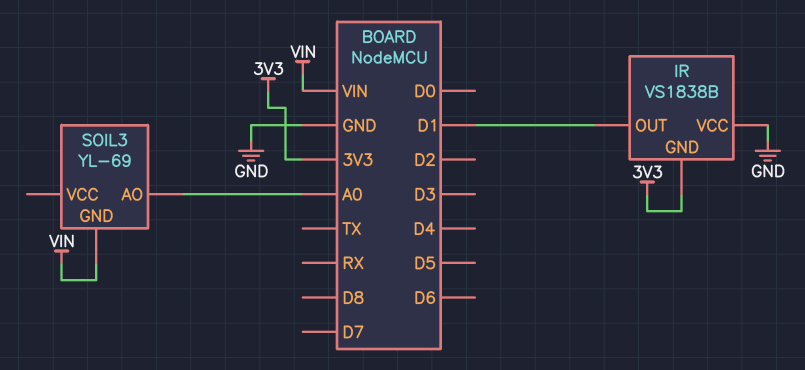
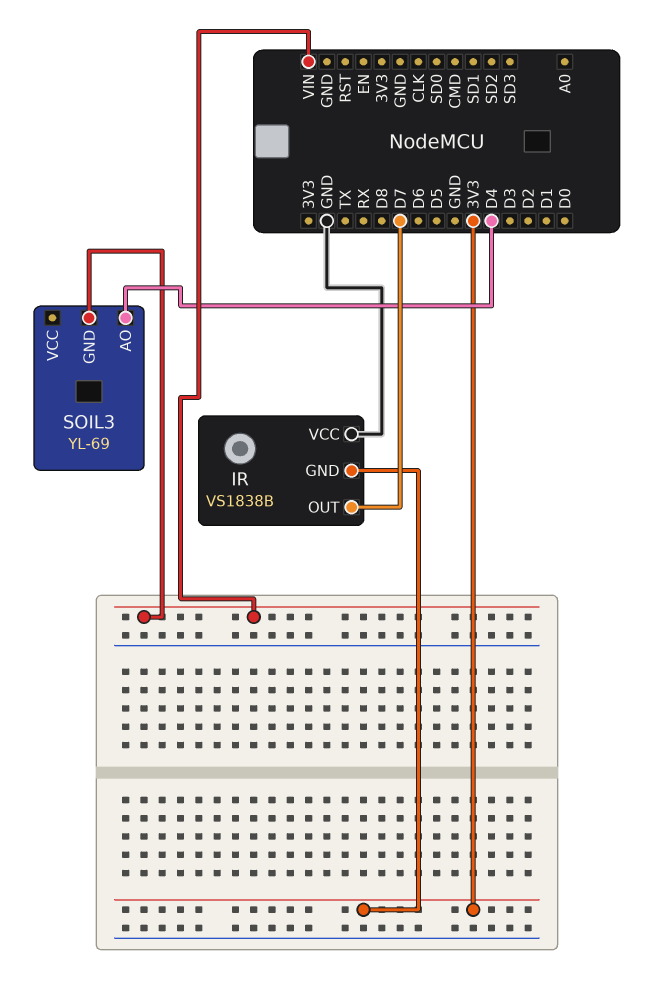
IR pin OUT: D1 -> D7
SOIL3 pin AO: A0 -> D4

